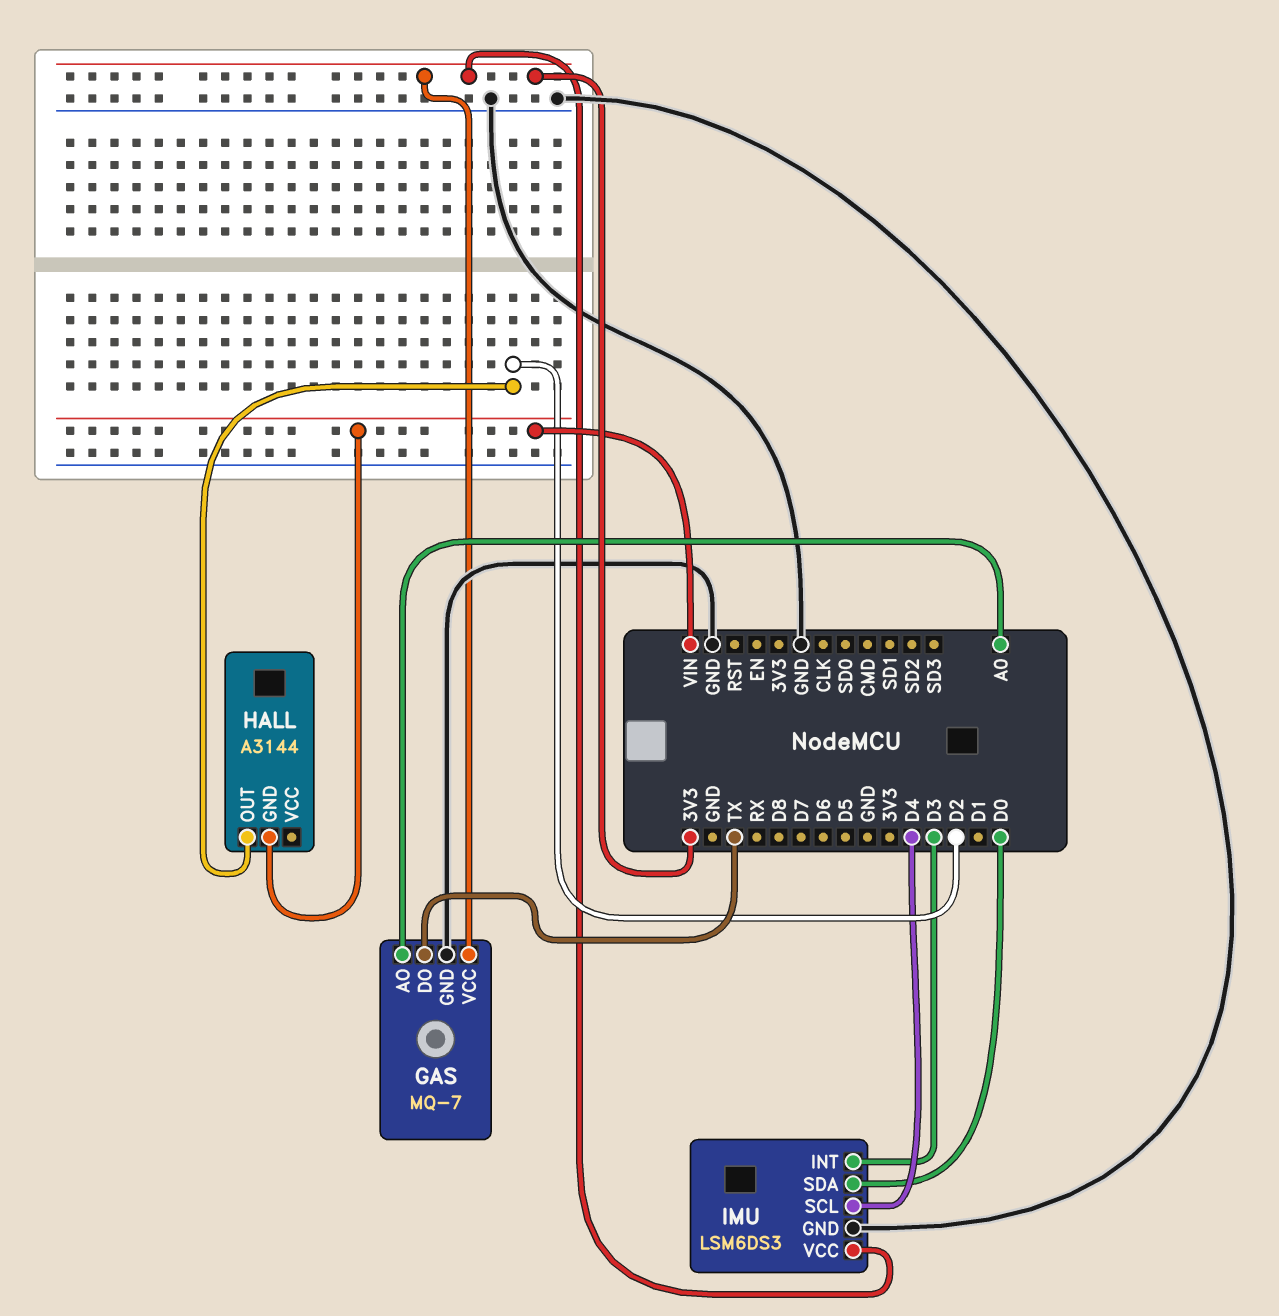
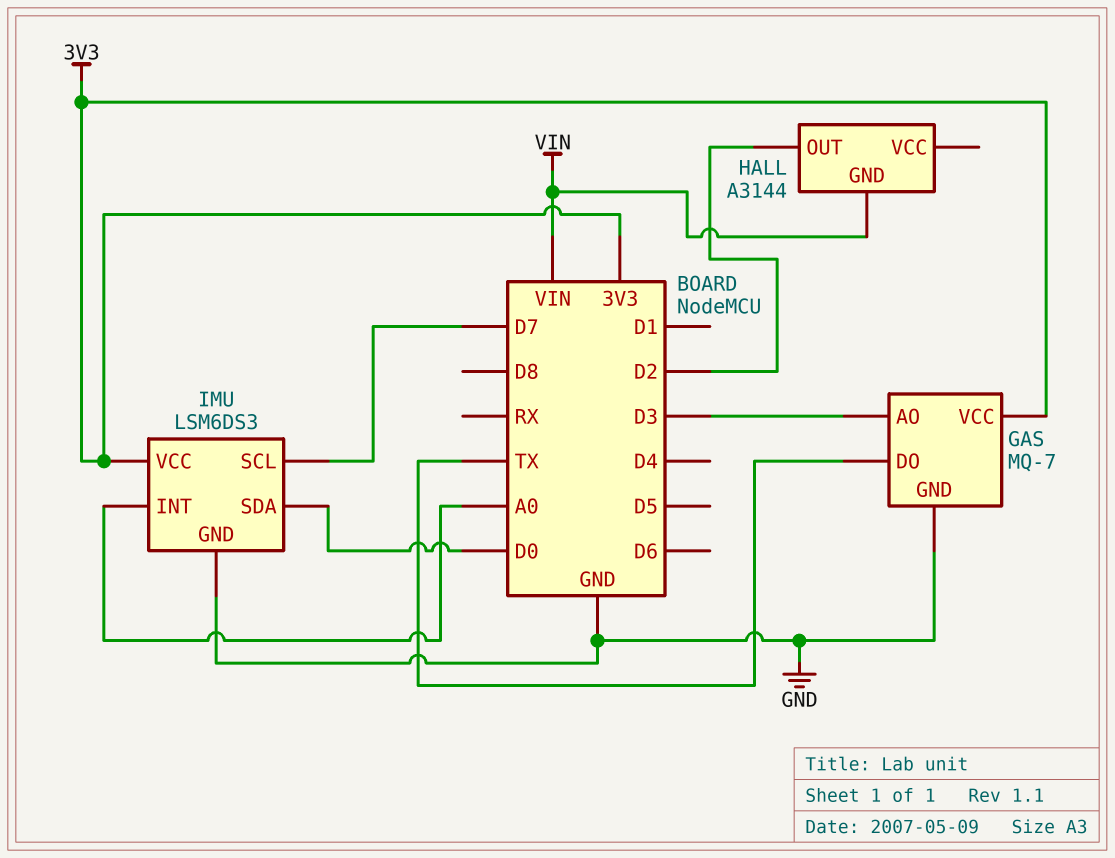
GAS pin AO: A0 -> D3
IMU pin INT: D3 -> A0
IMU pin SCL: D4 -> D7

